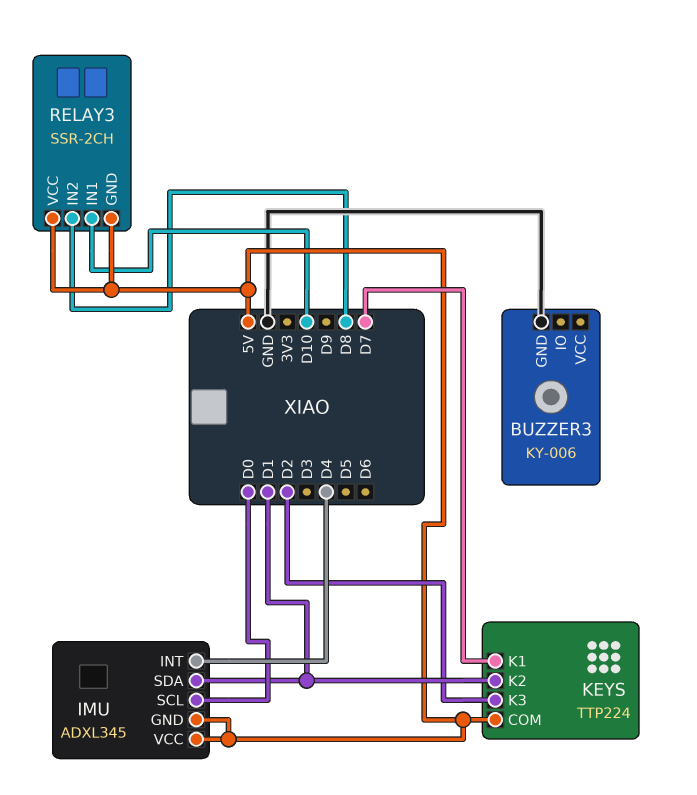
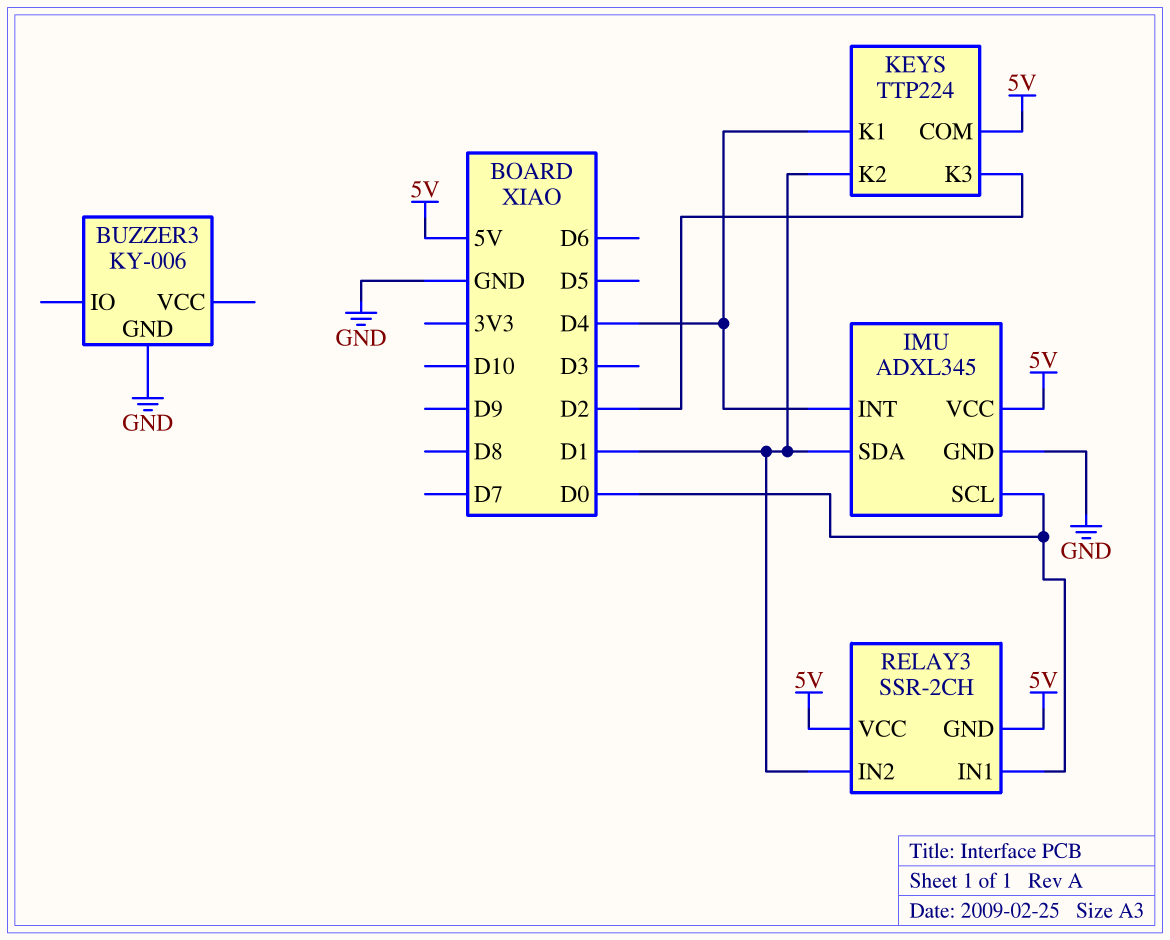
IMU pin GND: 5V -> GND
KEYS pin K1: D7 -> D4
RELAY3 pin IN1: D10 -> D0
RELAY3 pin IN2: D8 -> D1

